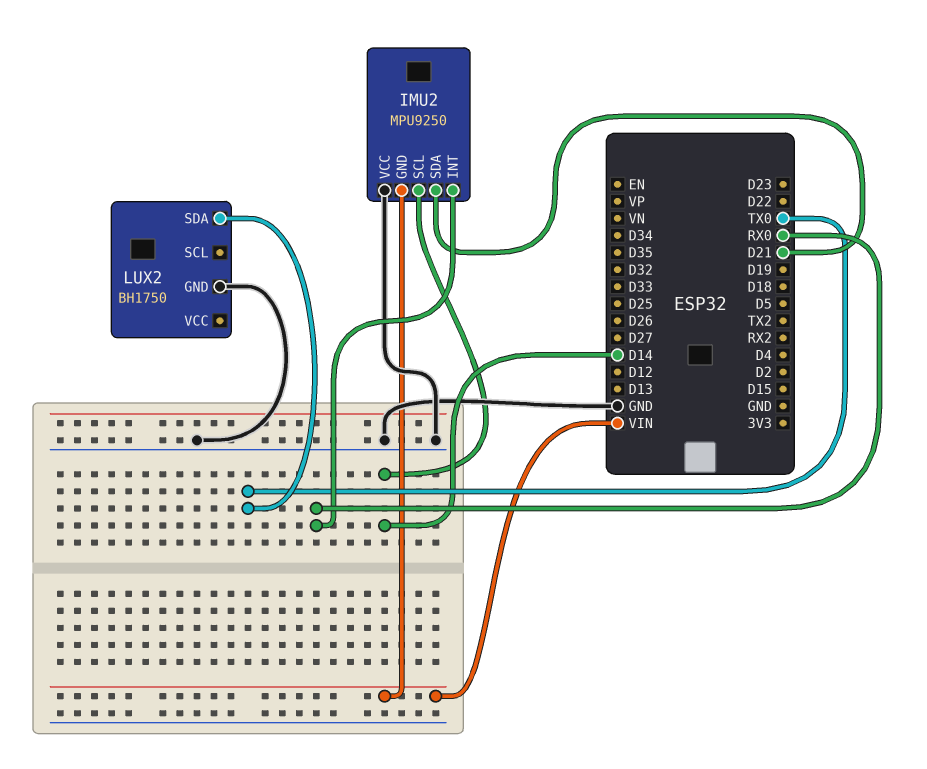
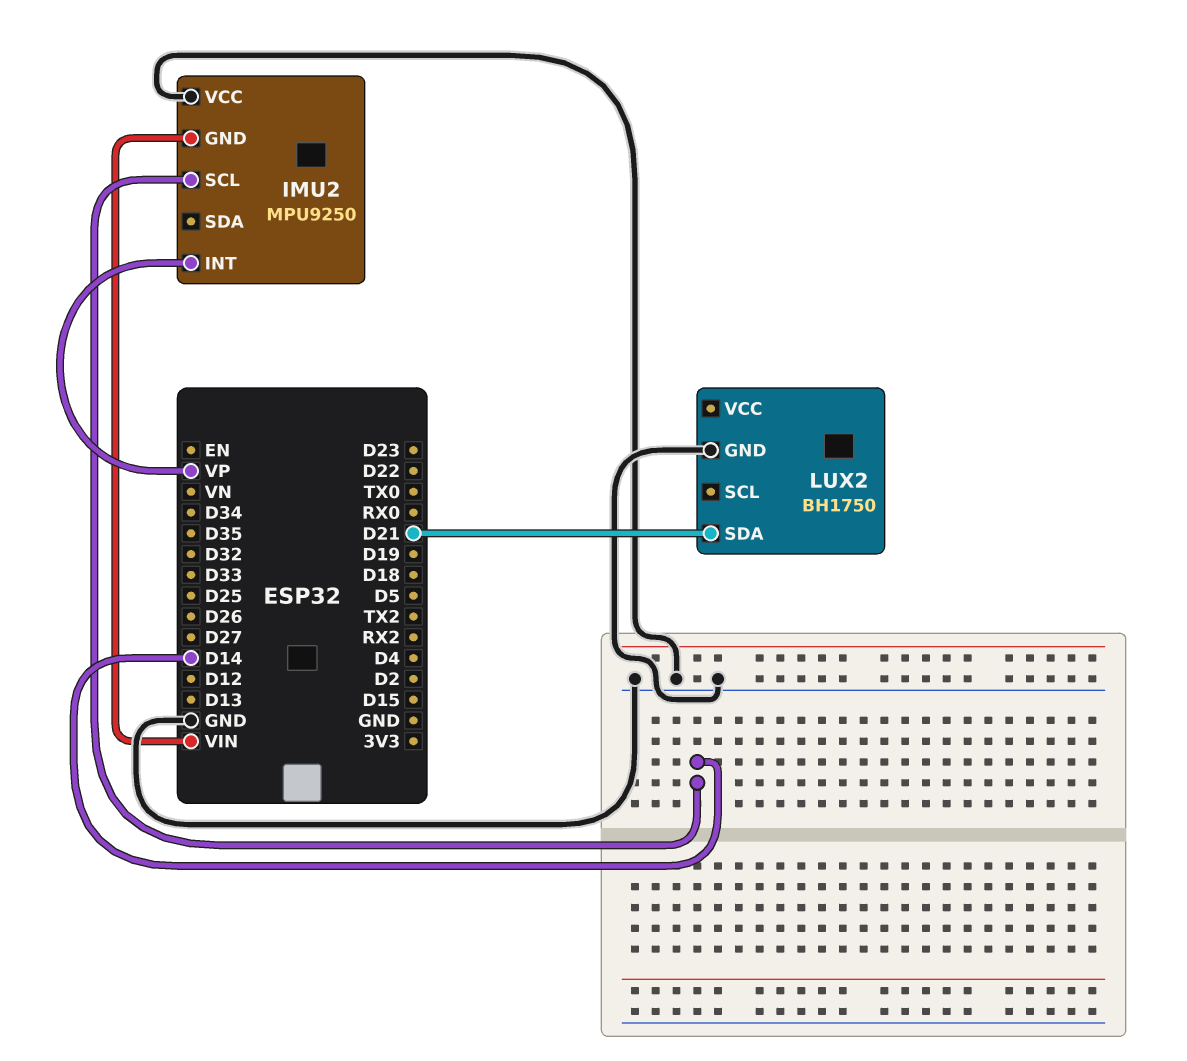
IMU2 pin INT: RX0 -> VP
IMU2 pin SDA: D21 -> none
LUX2 pin SDA: TX0 -> D21

